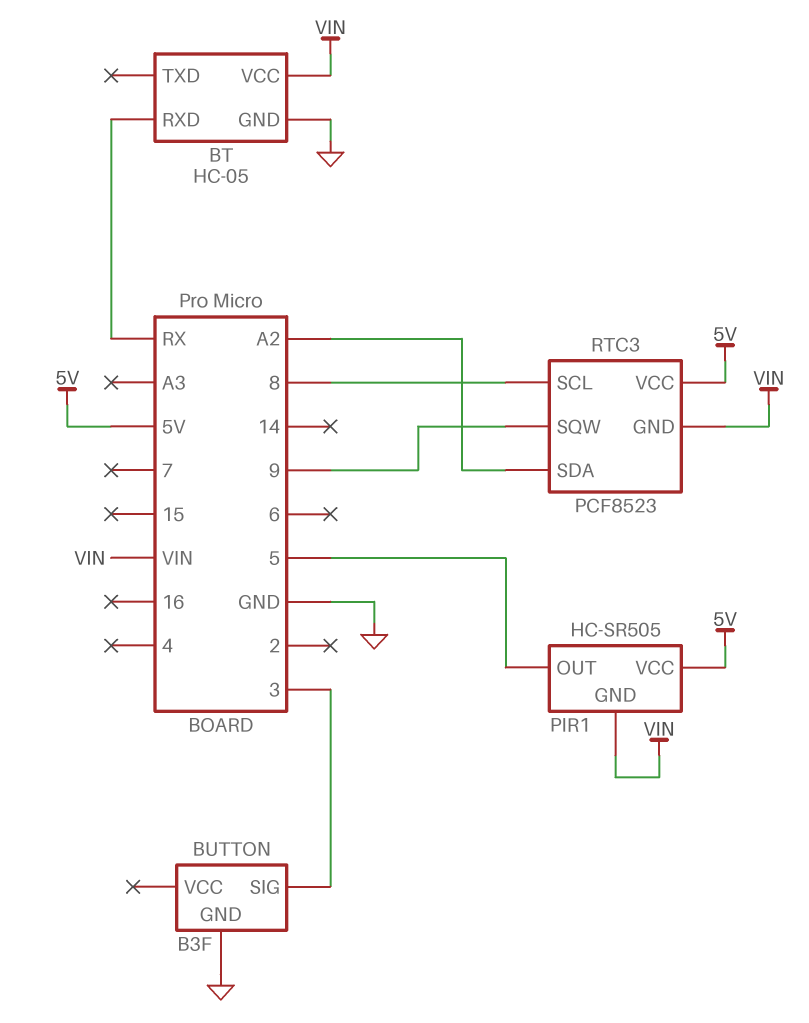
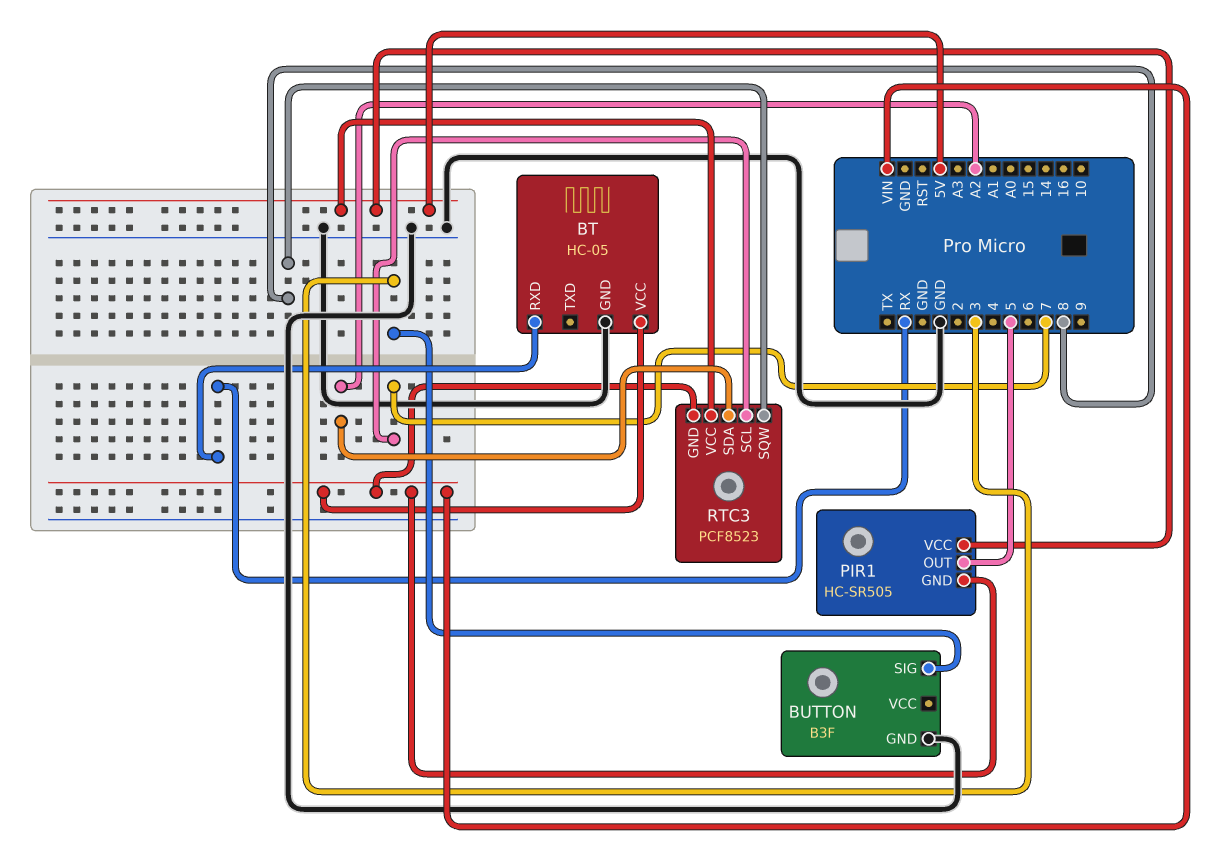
RTC3 pin SCL: 8 -> 7
RTC3 pin SQW: 9 -> 8

